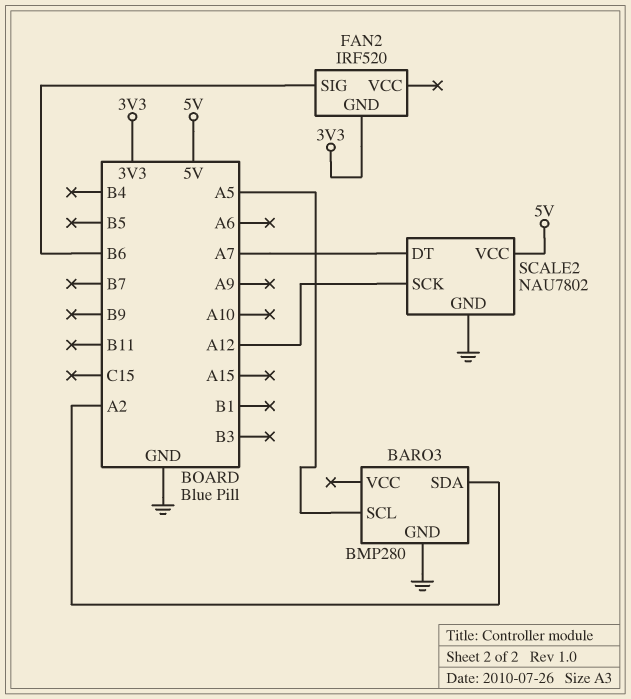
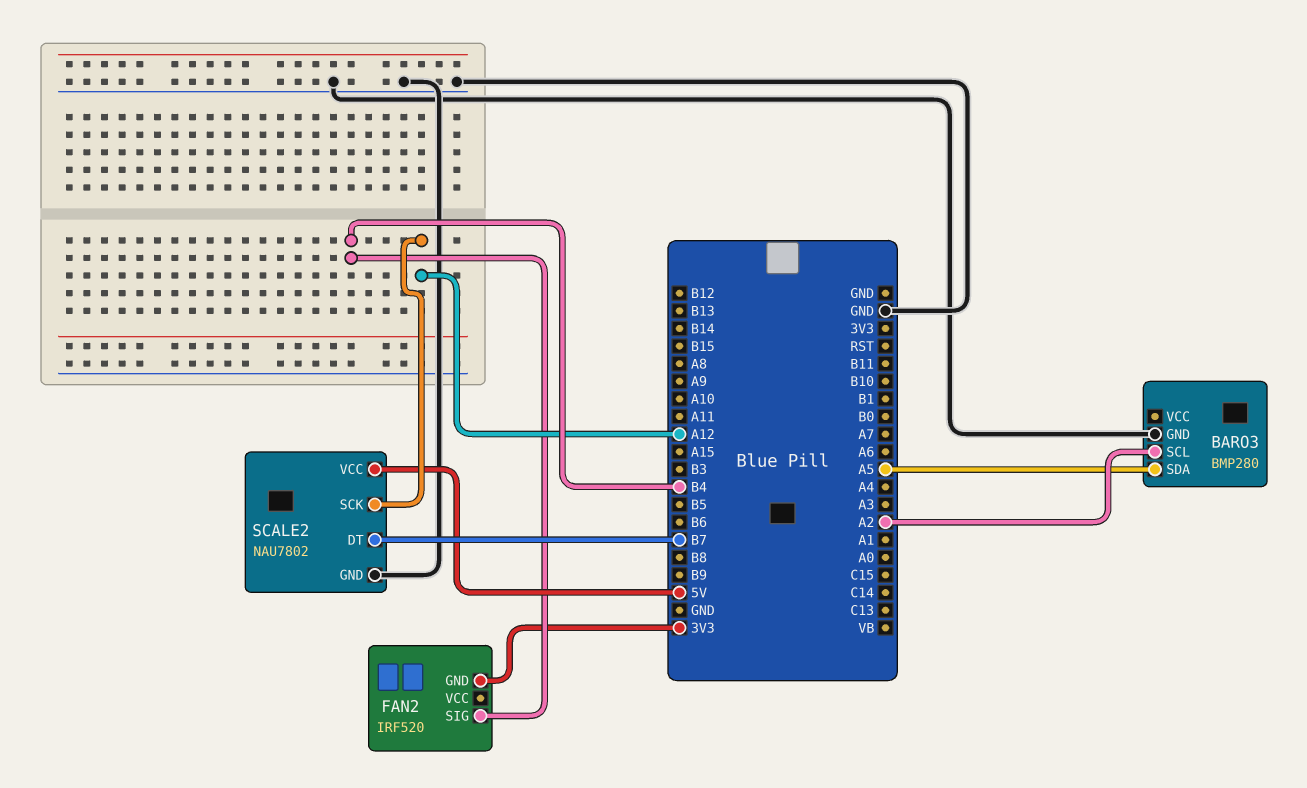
BARO3 pin SCL: A5 -> A2
BARO3 pin SDA: A2 -> A5
FAN2 pin SIG: B6 -> B4
SCALE2 pin DT: A7 -> B7

